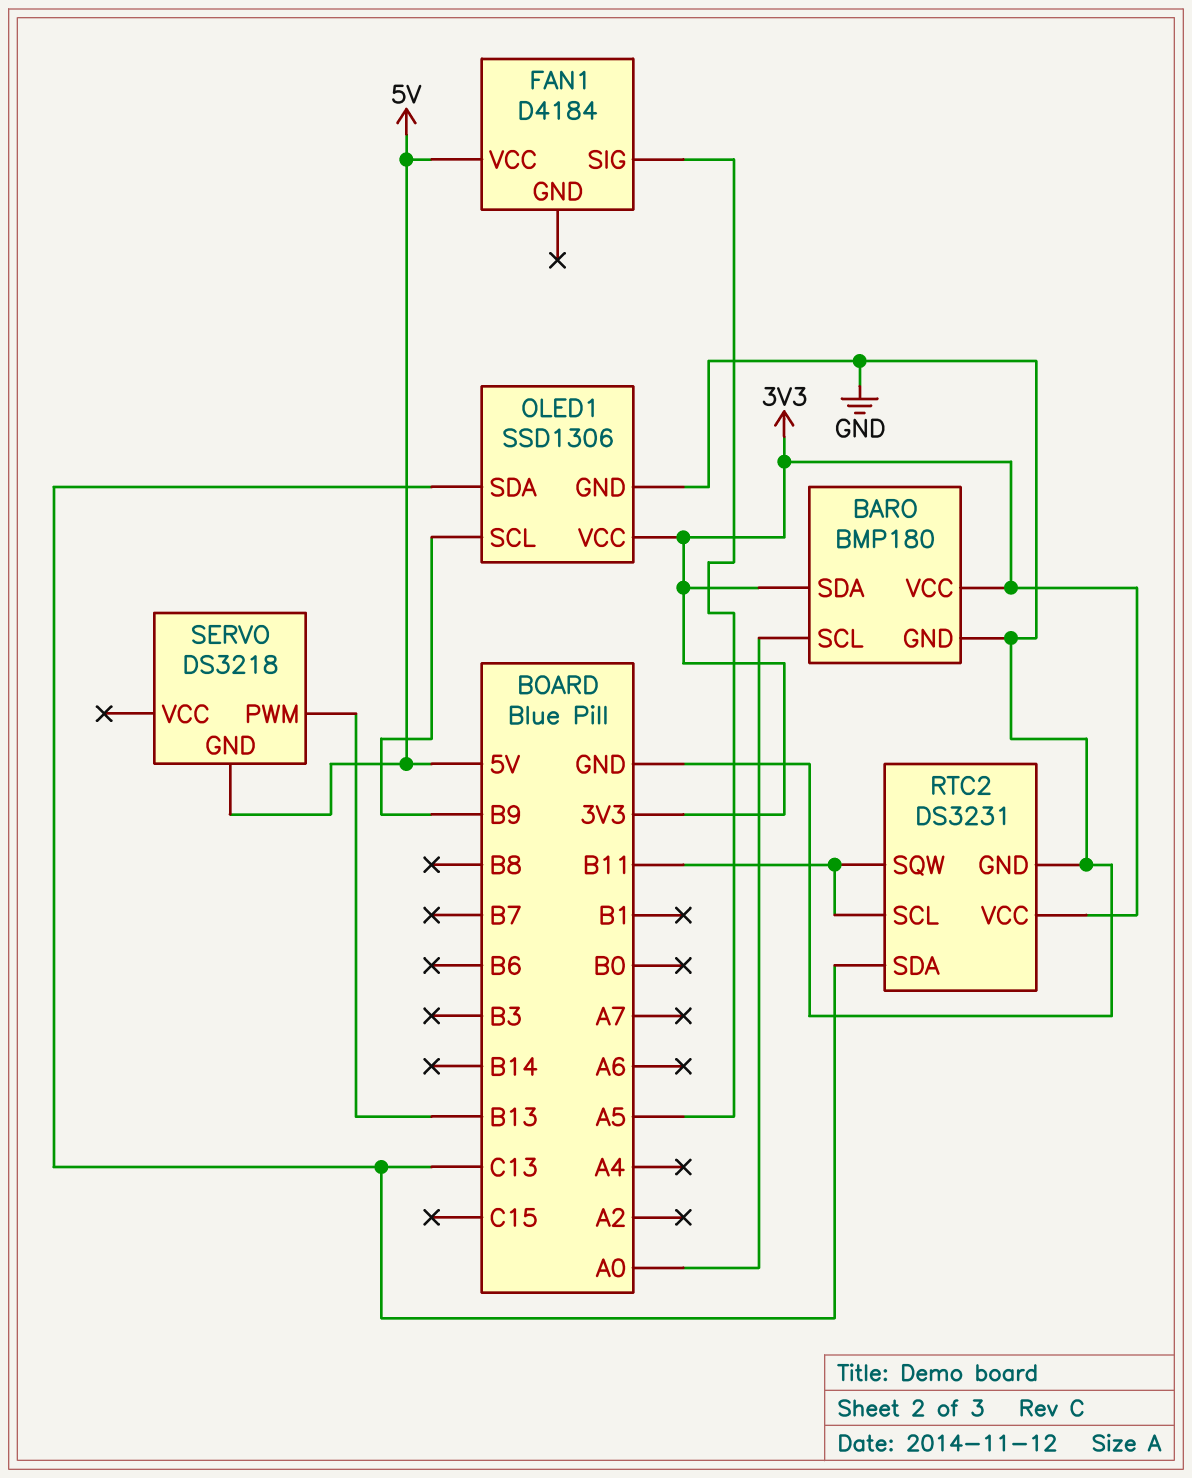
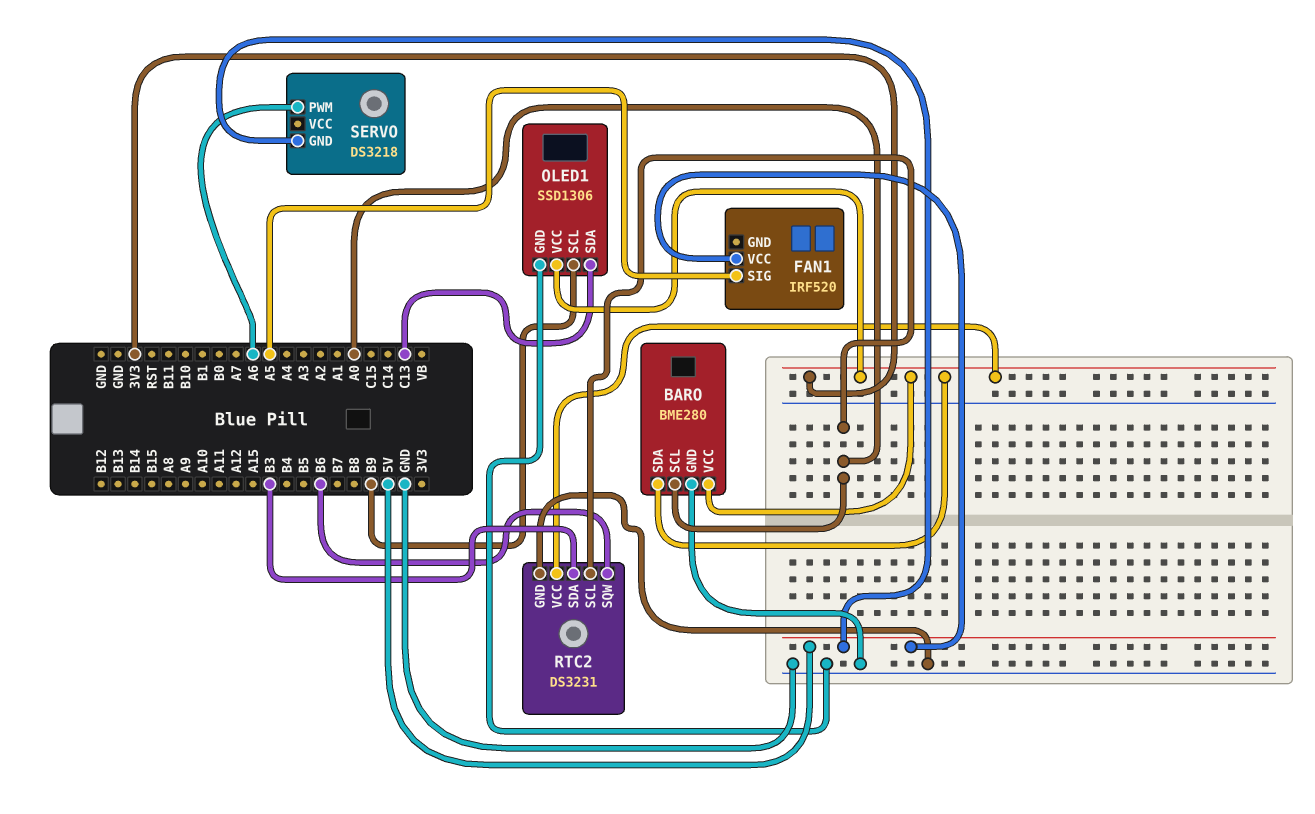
BARO: BMP180 -> BME280
FAN1: D4184 -> IRF520
RTC2 pin SCL: B11 -> A0
RTC2 pin SDA: C13 -> B3
RTC2 pin SQW: B11 -> B6
SERVO pin PWM: B13 -> A6

